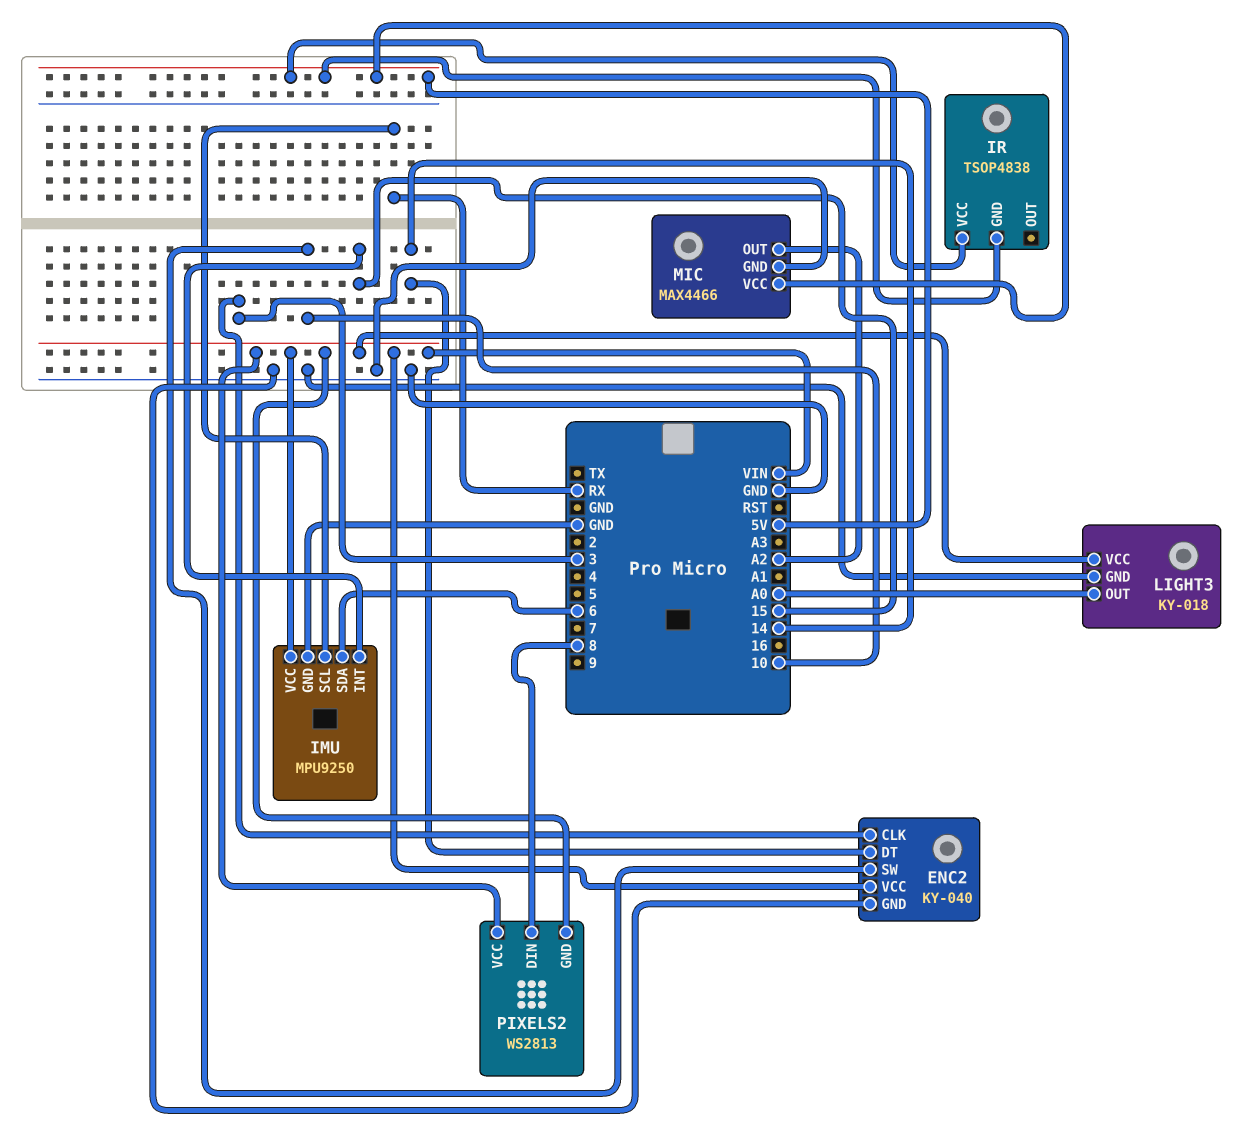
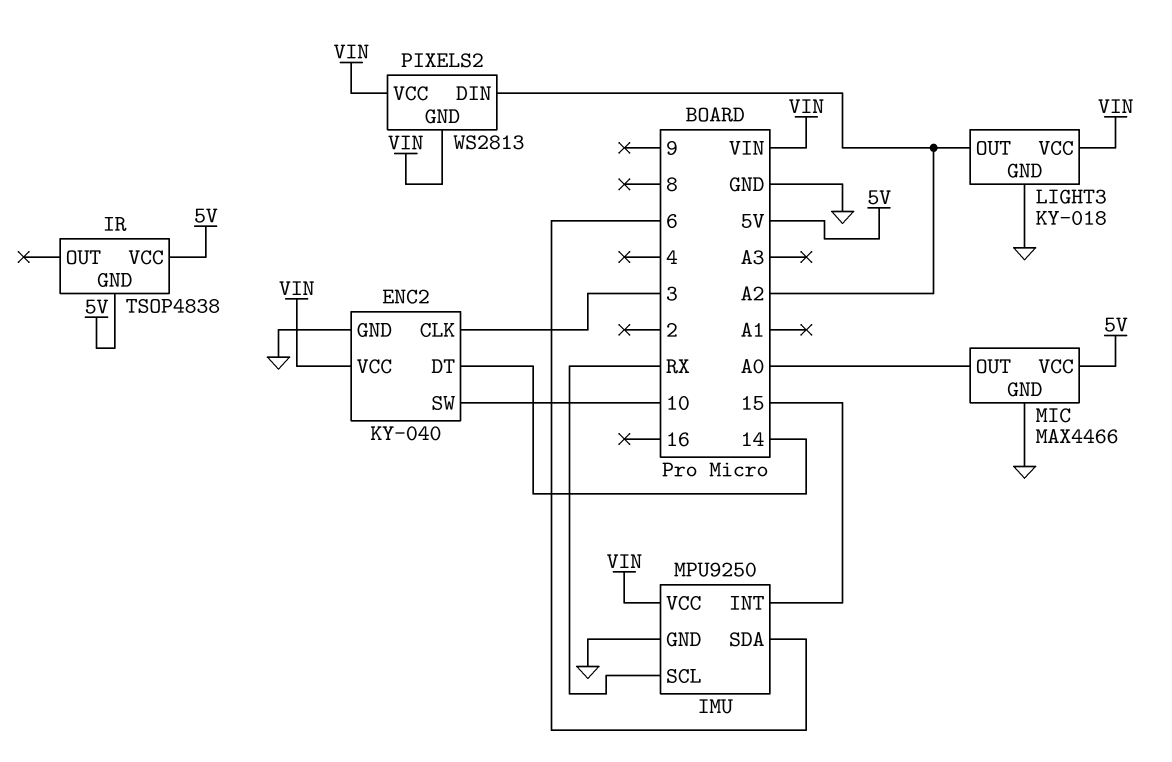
LIGHT3 pin OUT: A0 -> A2
MIC pin OUT: A2 -> A0
PIXELS2 pin DIN: 8 -> A2

